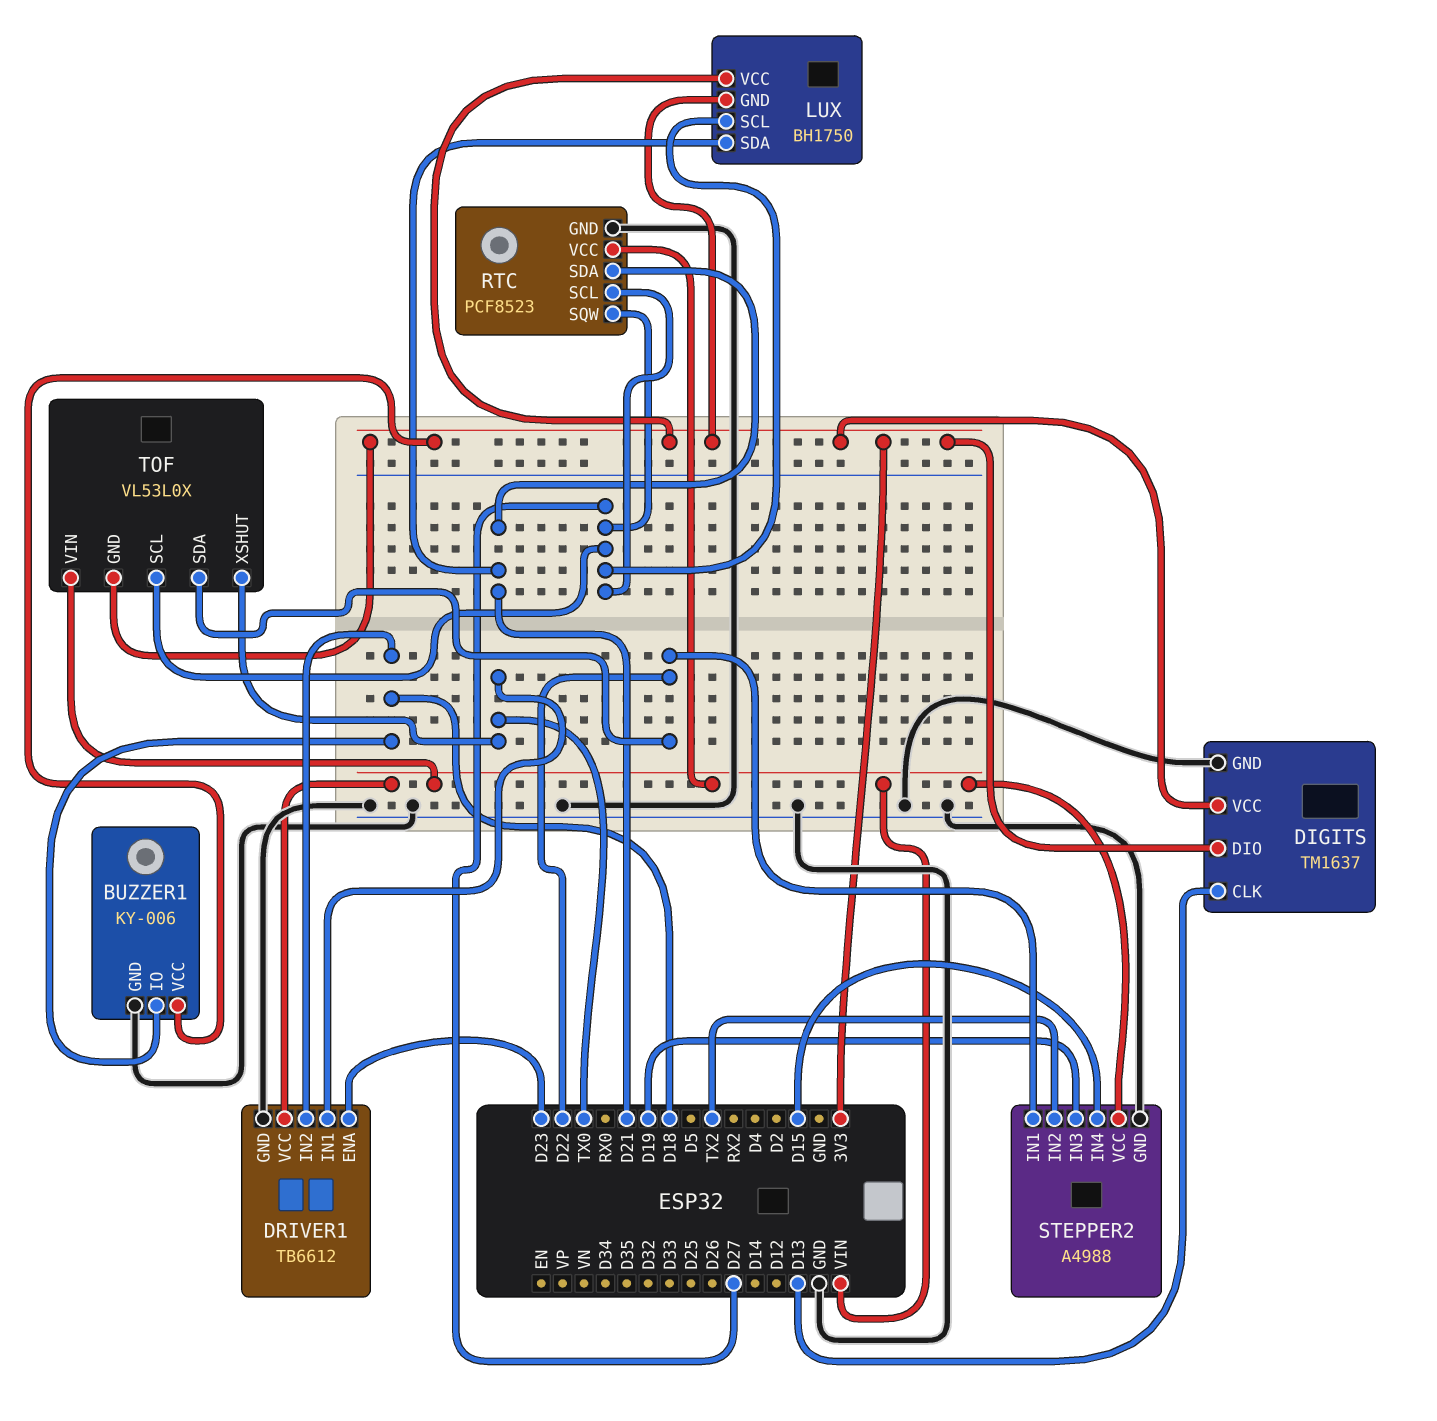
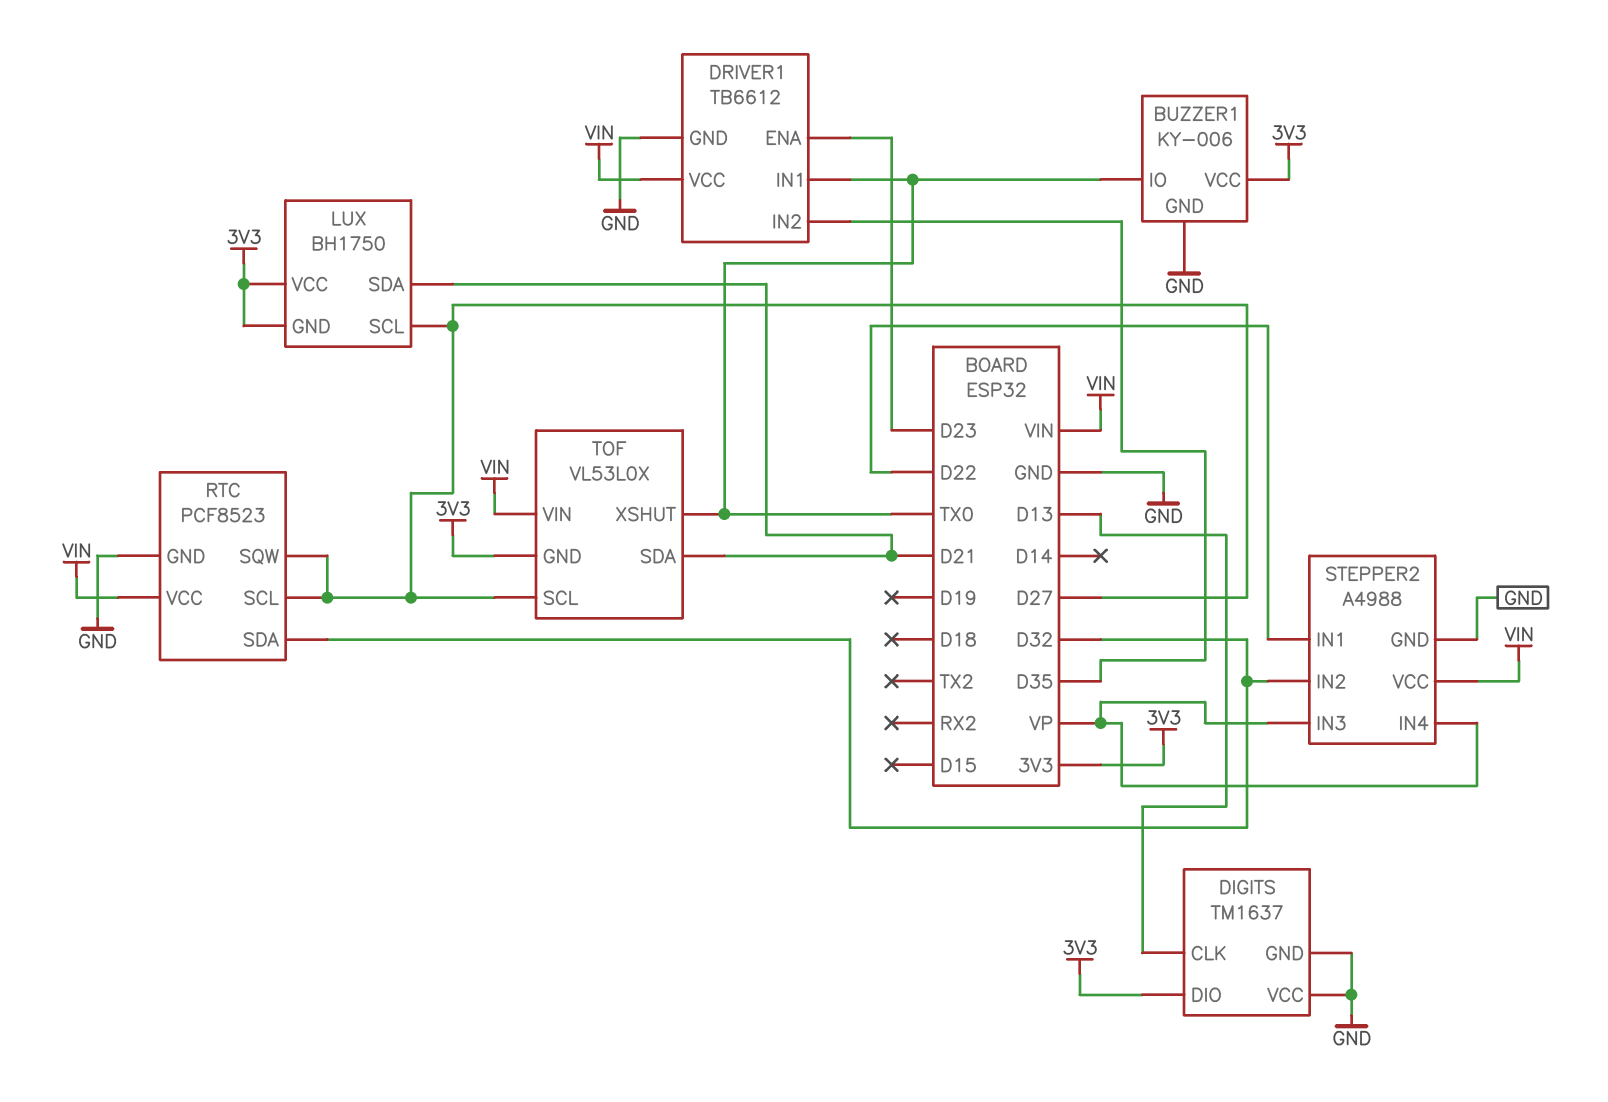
BUZZER1 pin IO: D18 -> TX0
DIGITS pin VCC: 3V3 -> GND
DRIVER1 pin IN2: D18 -> D35
RTC pin SDA: D21 -> D32
STEPPER2 pin IN2: TX2 -> D32
STEPPER2 pin IN3: D19 -> VP
STEPPER2 pin IN4: D15 -> VP
TOF pin SDA: D22 -> D21

